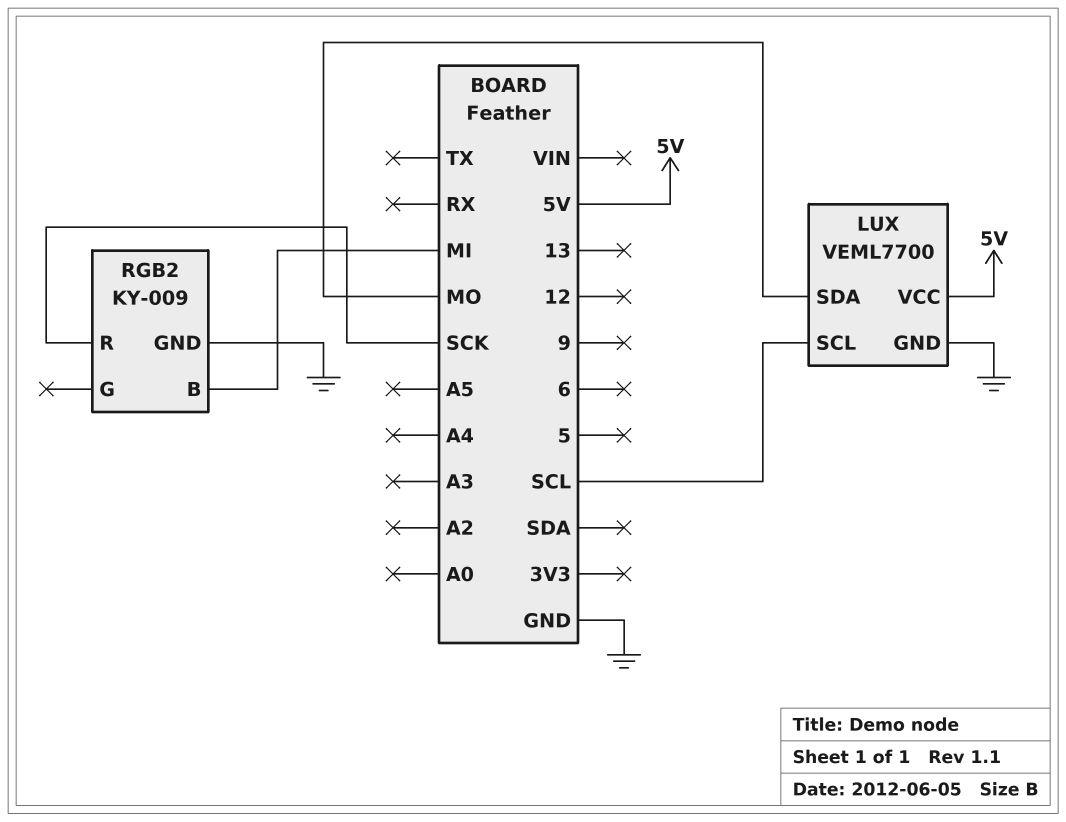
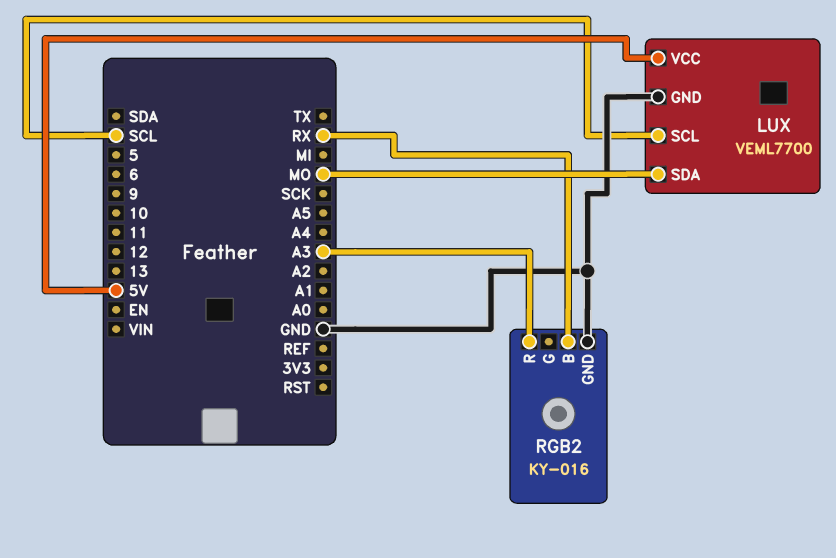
RGB2: KY-009 -> KY-016
RGB2 pin B: MI -> RX
RGB2 pin R: SCK -> A3

